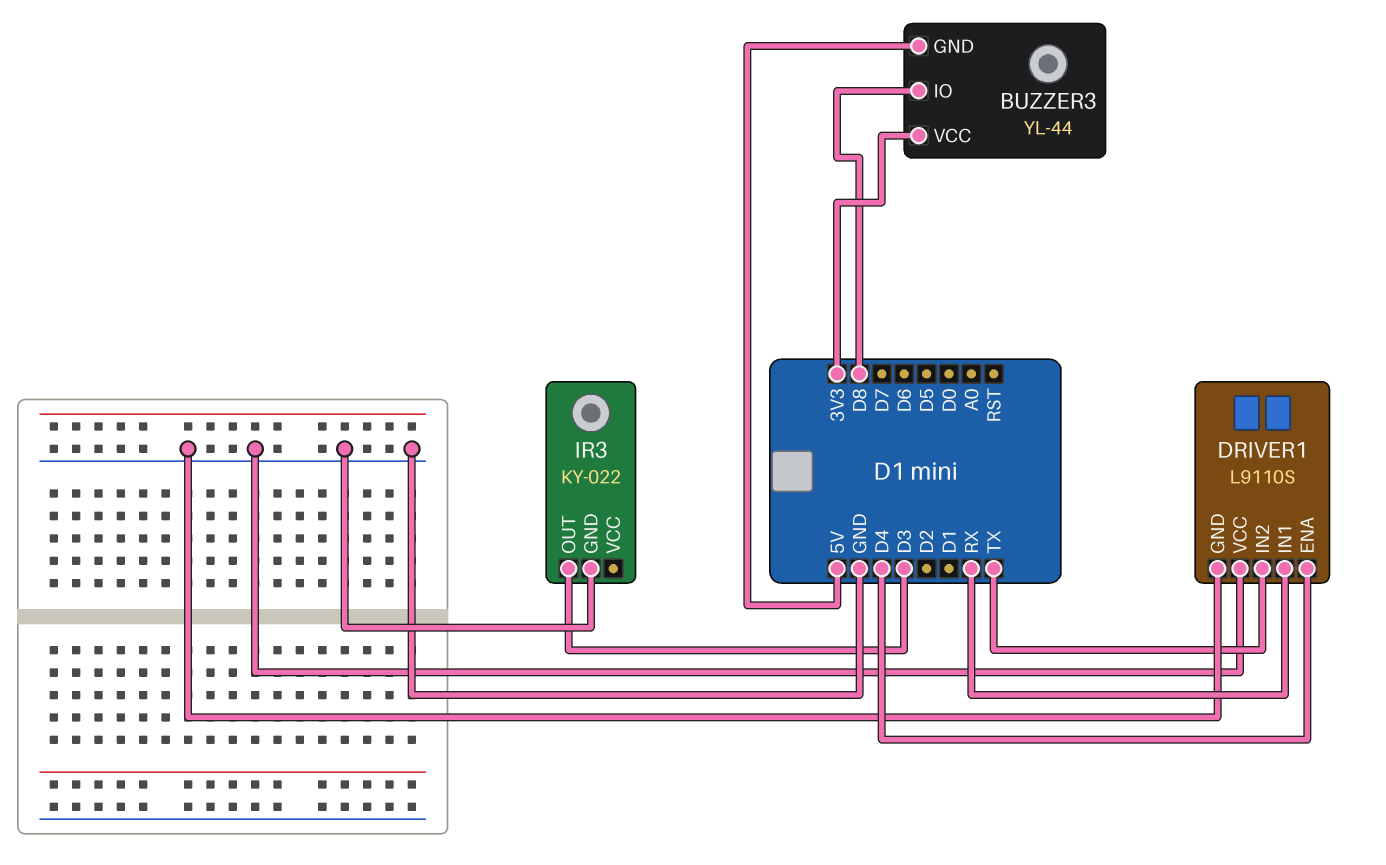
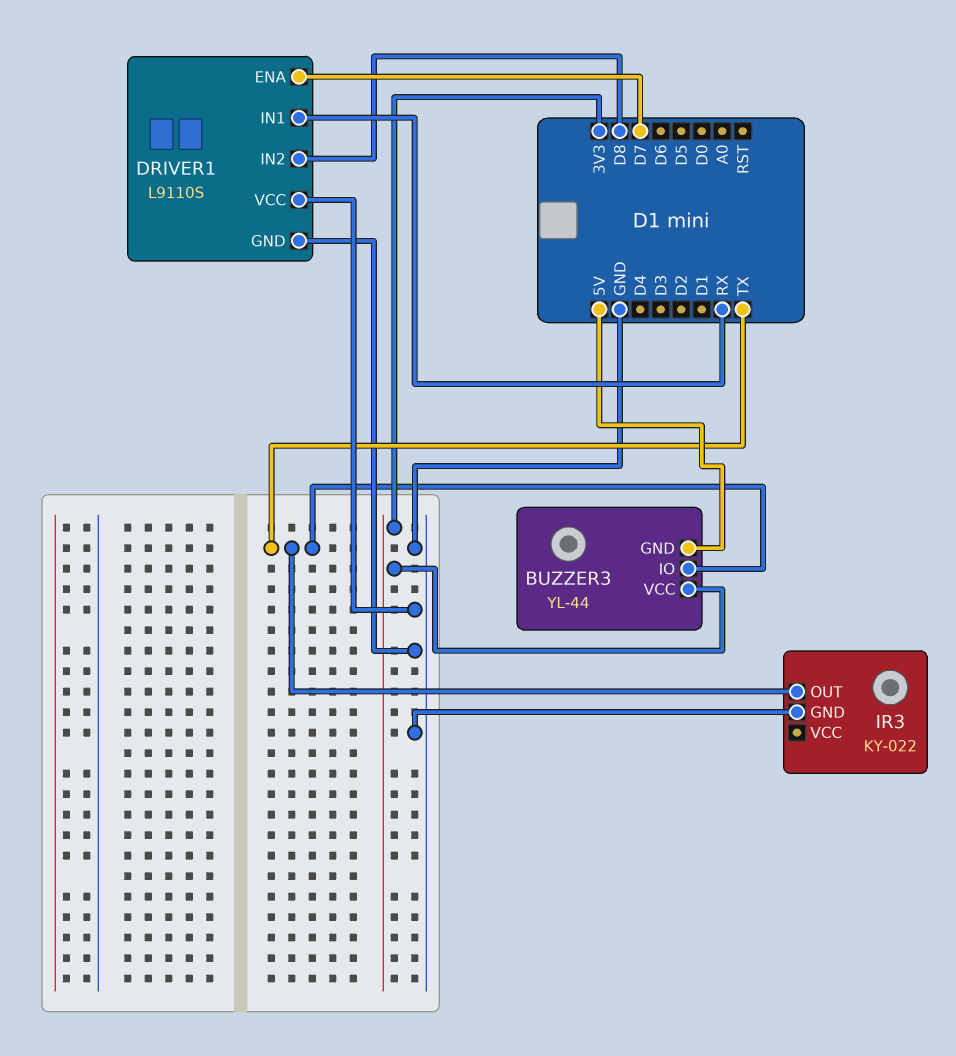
BUZZER3 pin IO: D8 -> TX
DRIVER1 pin ENA: D4 -> D7
DRIVER1 pin IN2: TX -> D8
IR3 pin OUT: D3 -> TX

